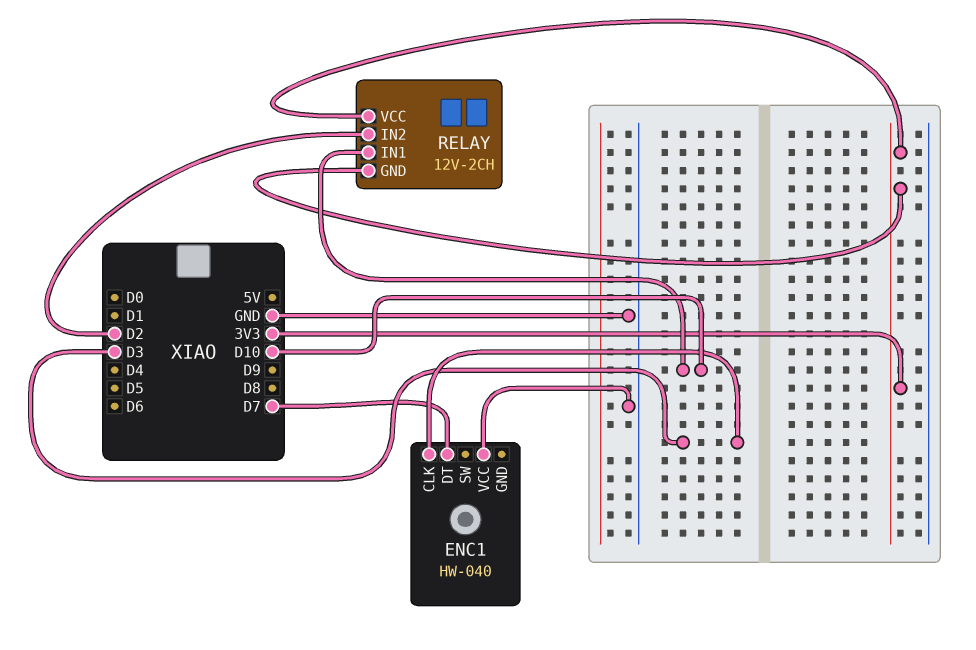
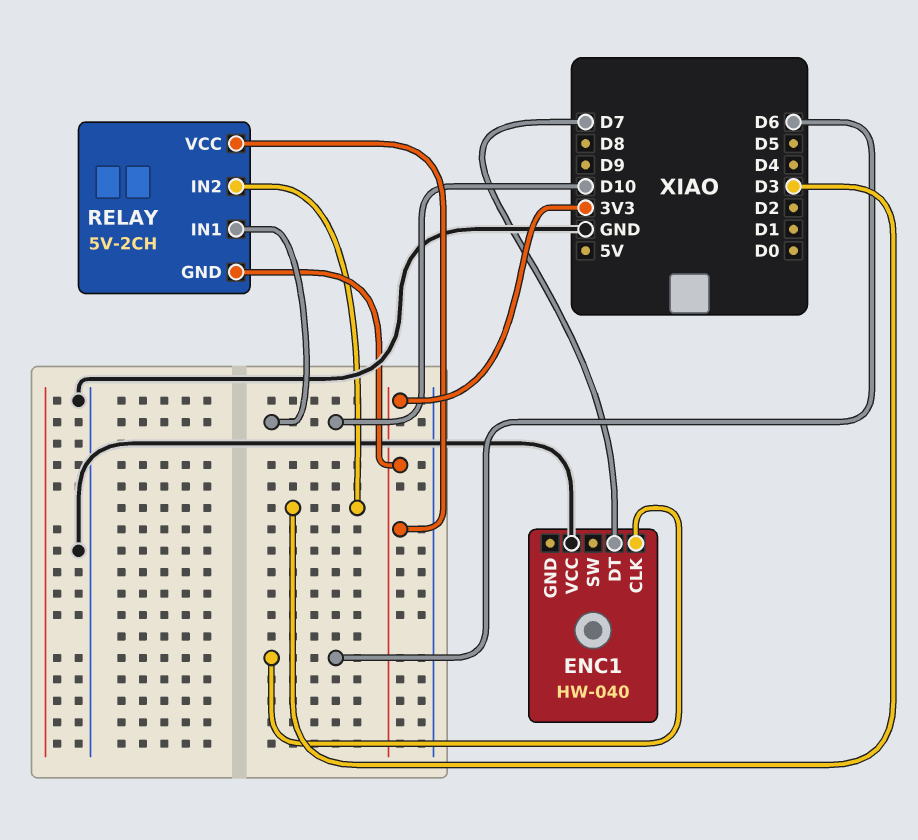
ENC1 pin CLK: D3 -> D6
RELAY: 12V-2CH -> 5V-2CH
RELAY pin IN2: D2 -> D3

